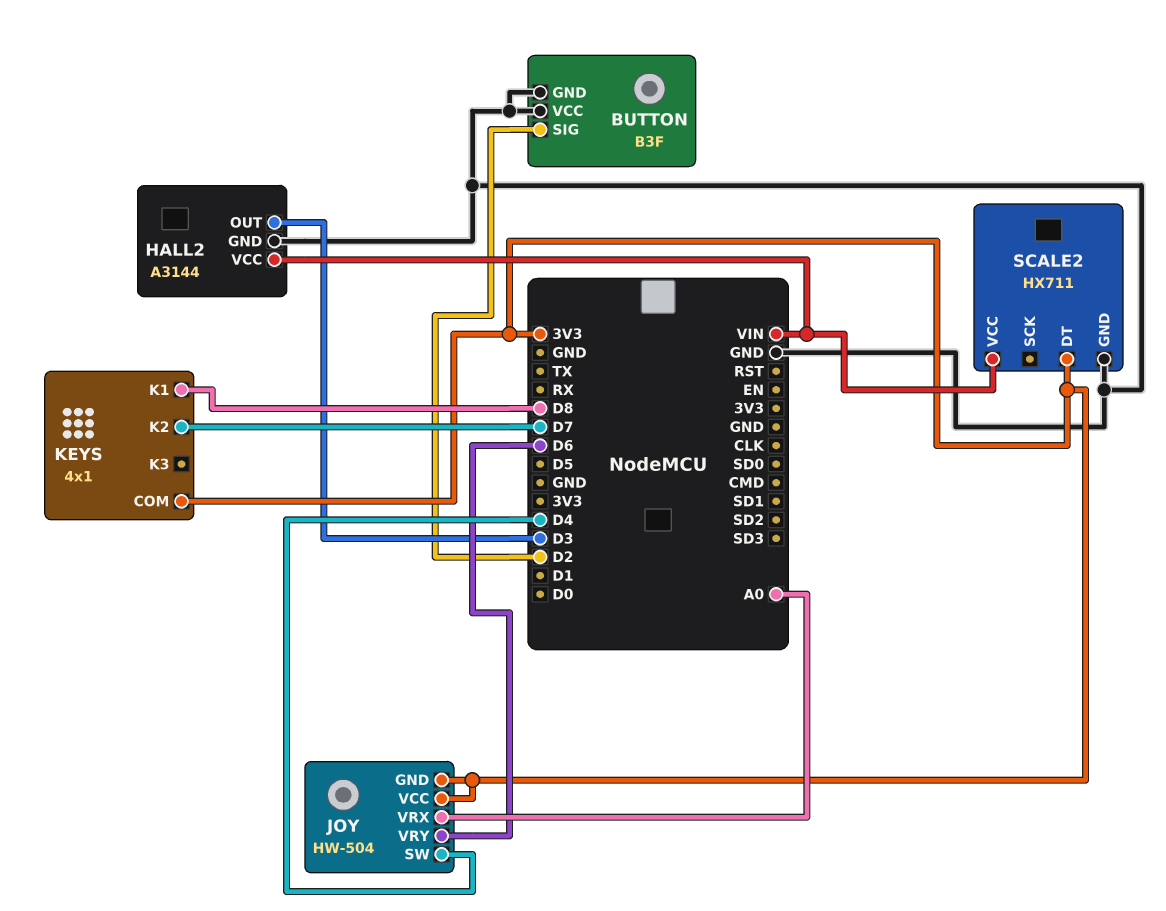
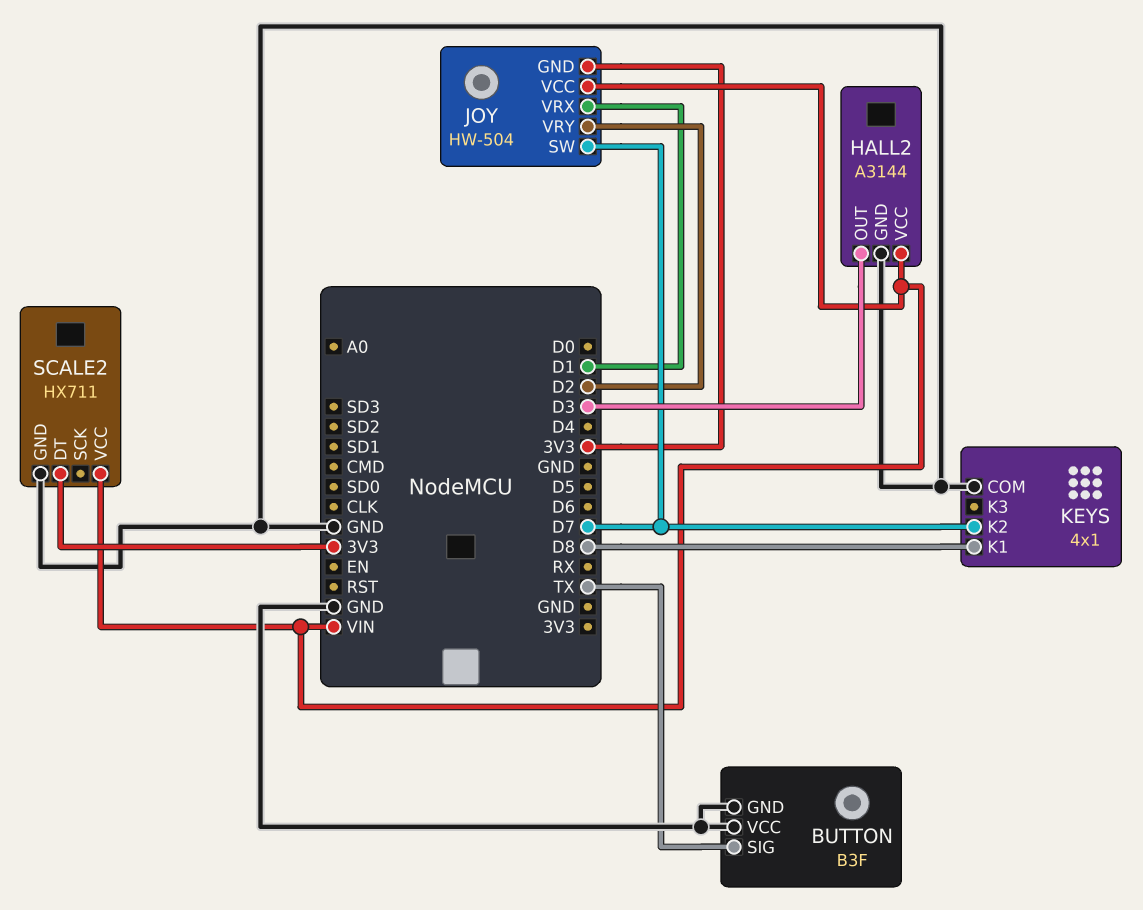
BUTTON pin SIG: D2 -> TX
JOY pin SW: D4 -> D7
JOY pin VCC: 3V3 -> VIN
JOY pin VRX: A0 -> D1
JOY pin VRY: D6 -> D2
KEYS pin COM: 3V3 -> GND

